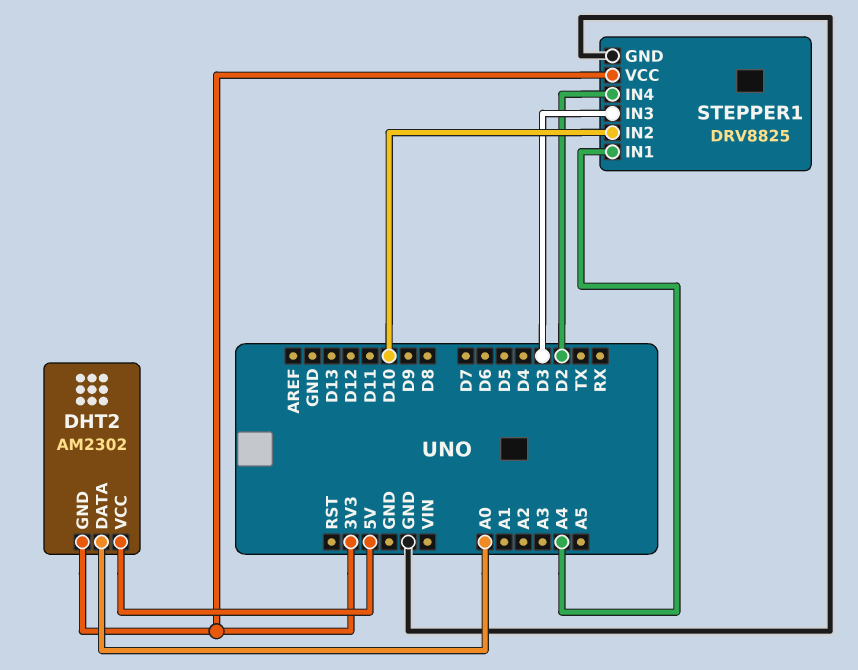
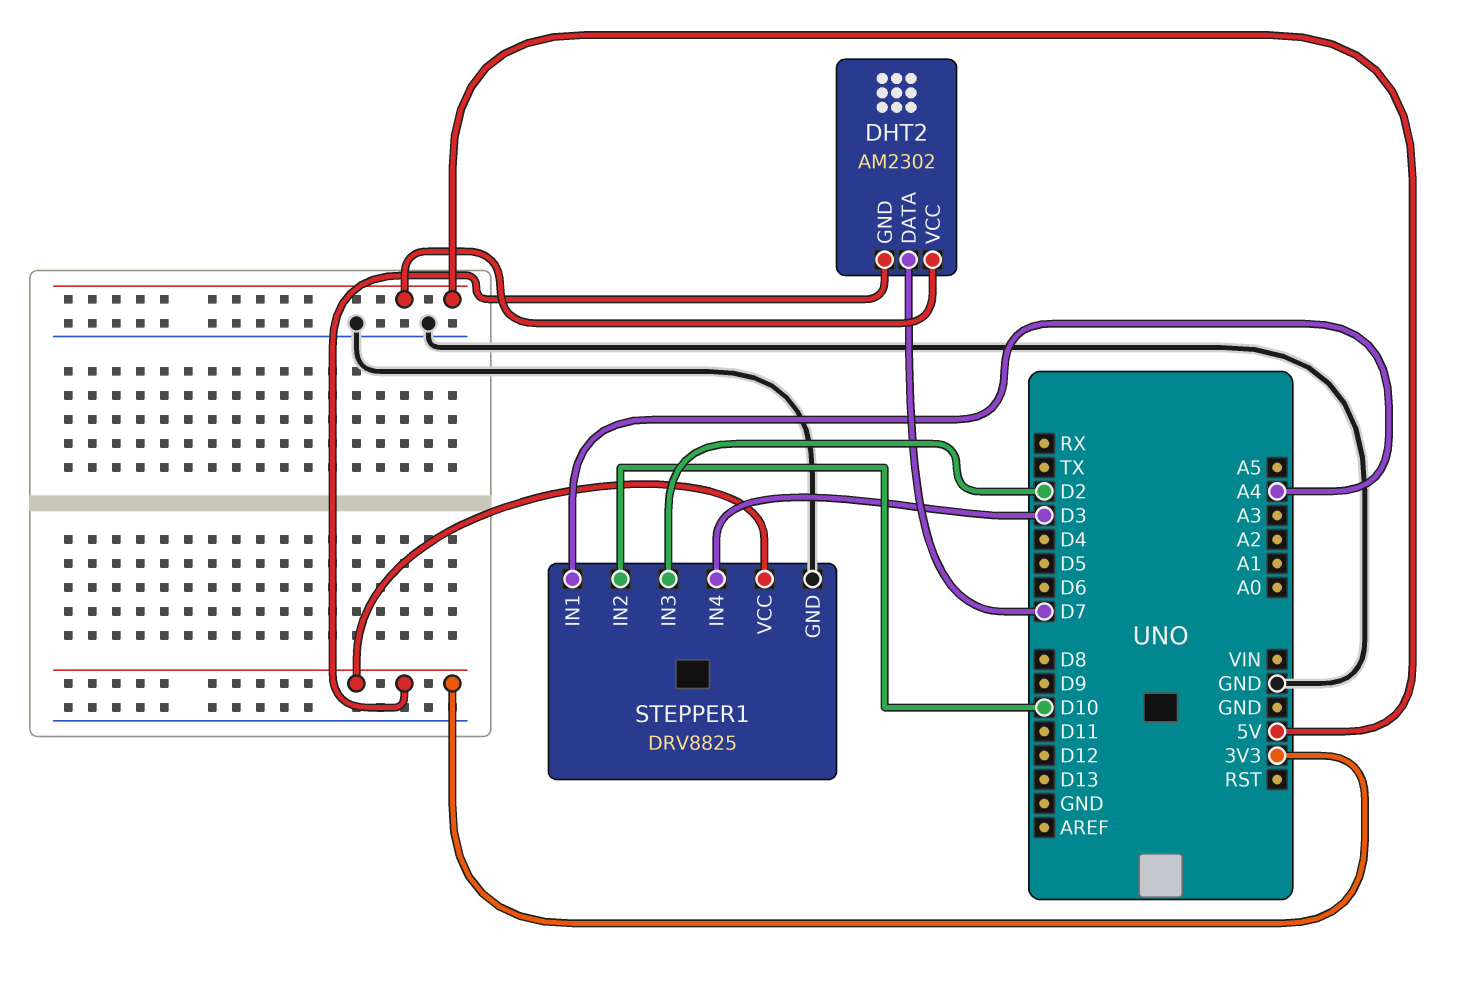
DHT2 pin DATA: A0 -> D7
STEPPER1 pin IN3: D3 -> D2
STEPPER1 pin IN4: D2 -> D3

